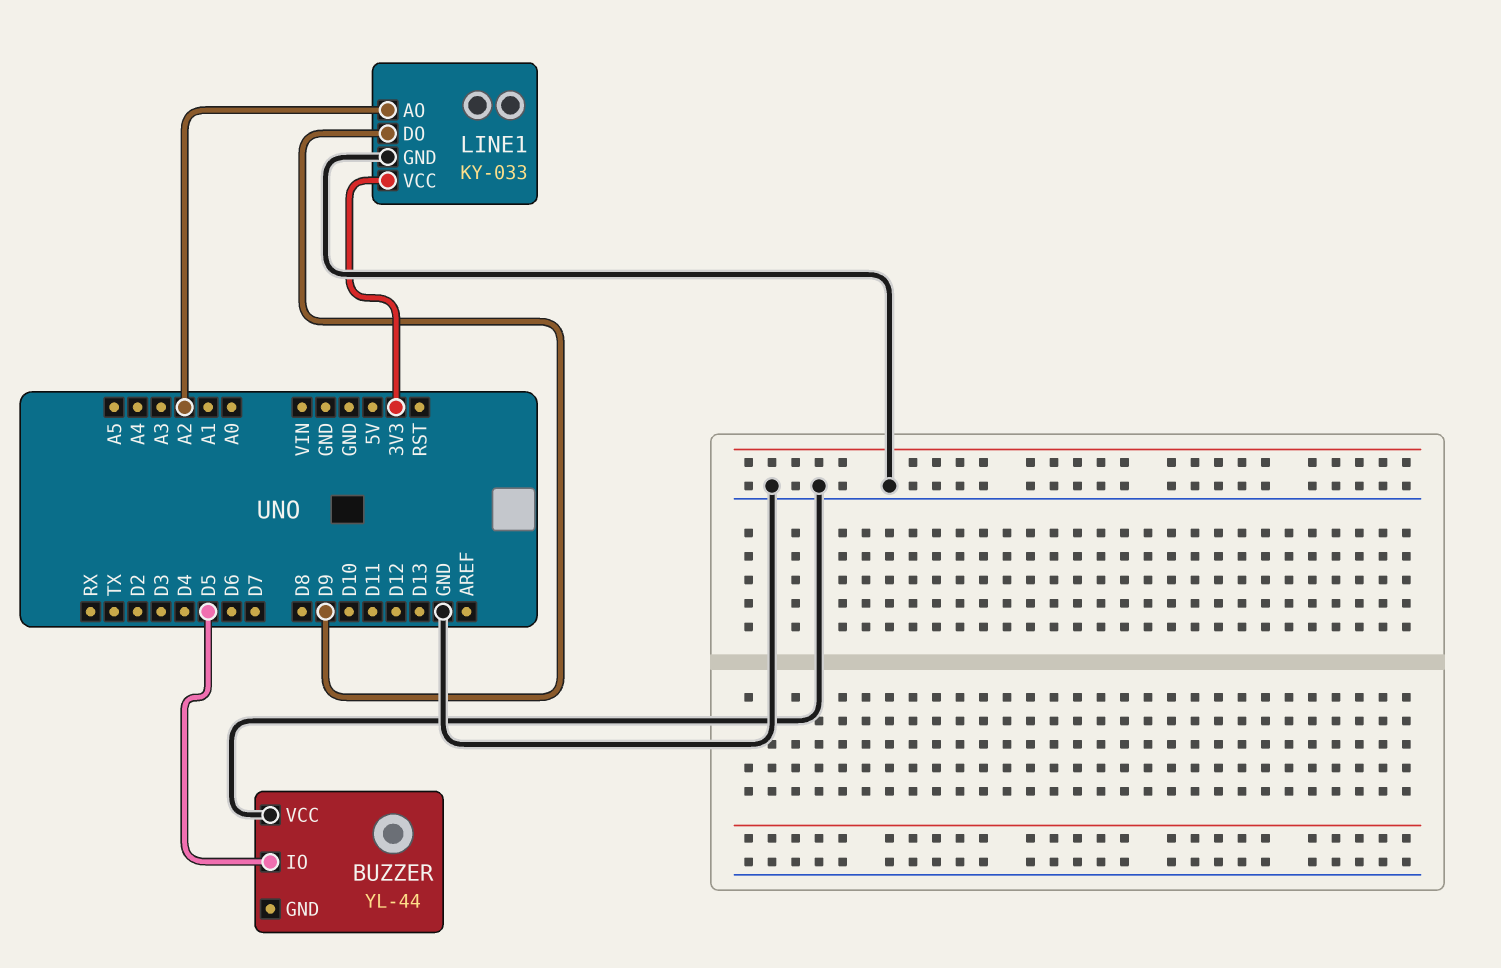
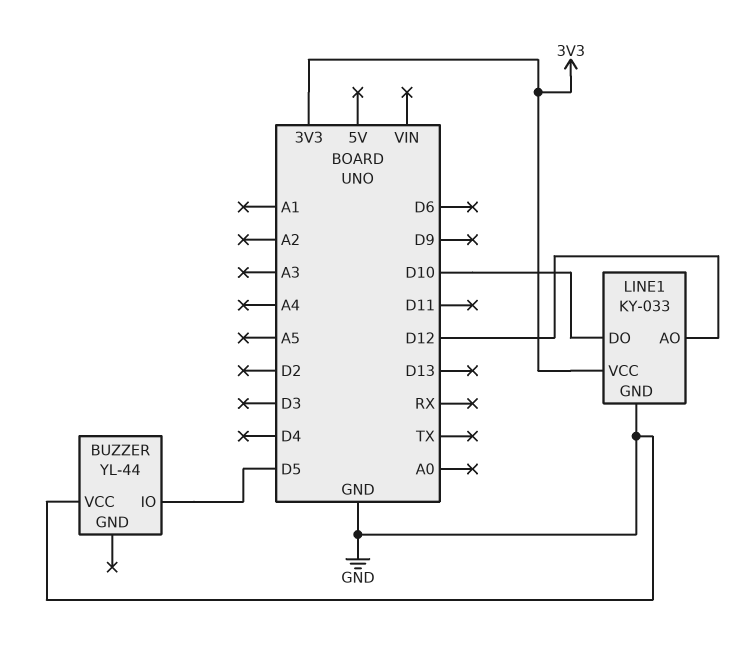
LINE1 pin AO: A2 -> D12
LINE1 pin DO: D9 -> D10

